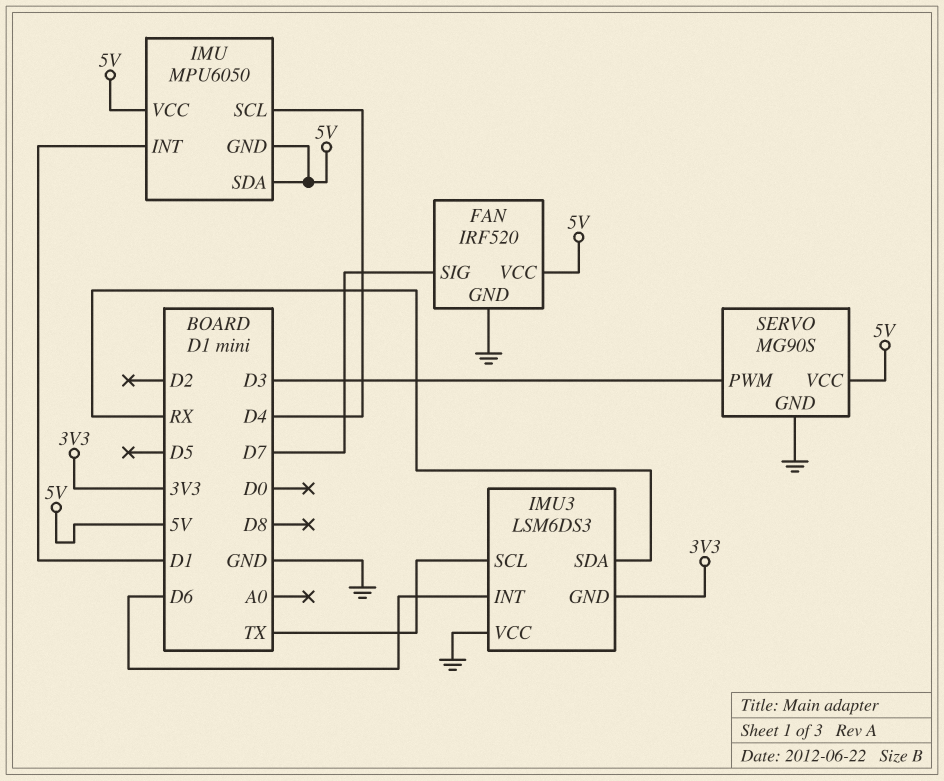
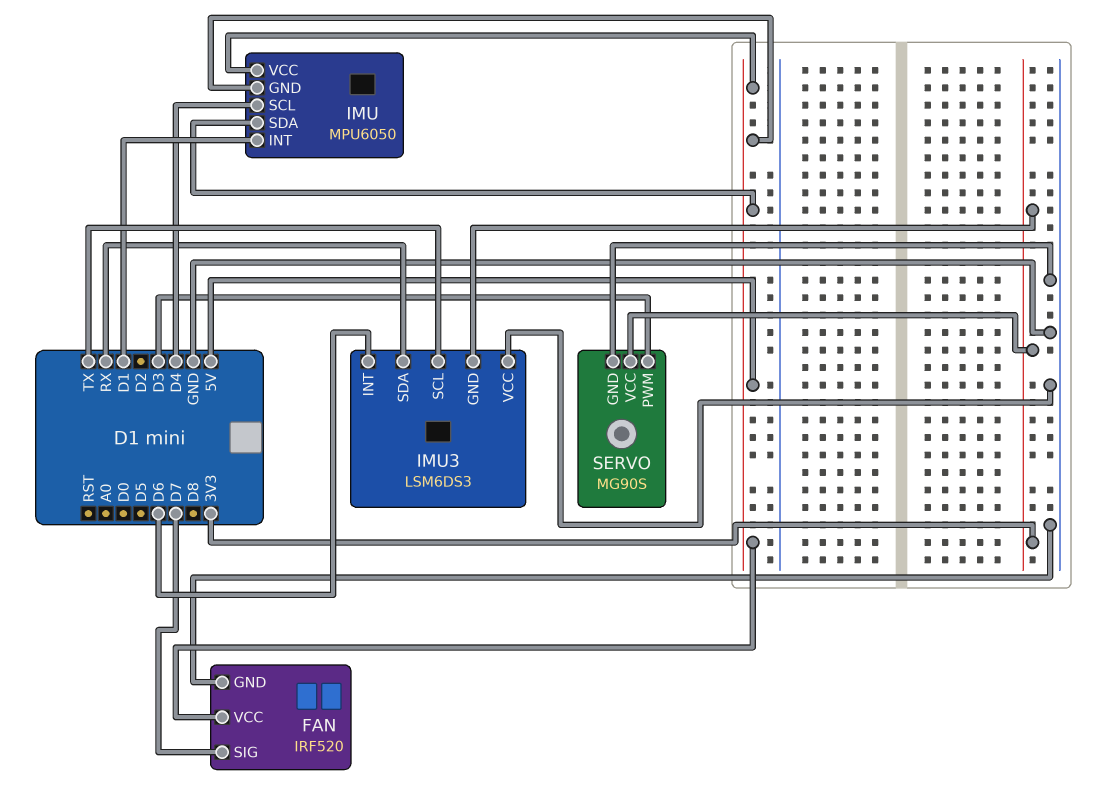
SERVO pin VCC: 5V -> 3V3

